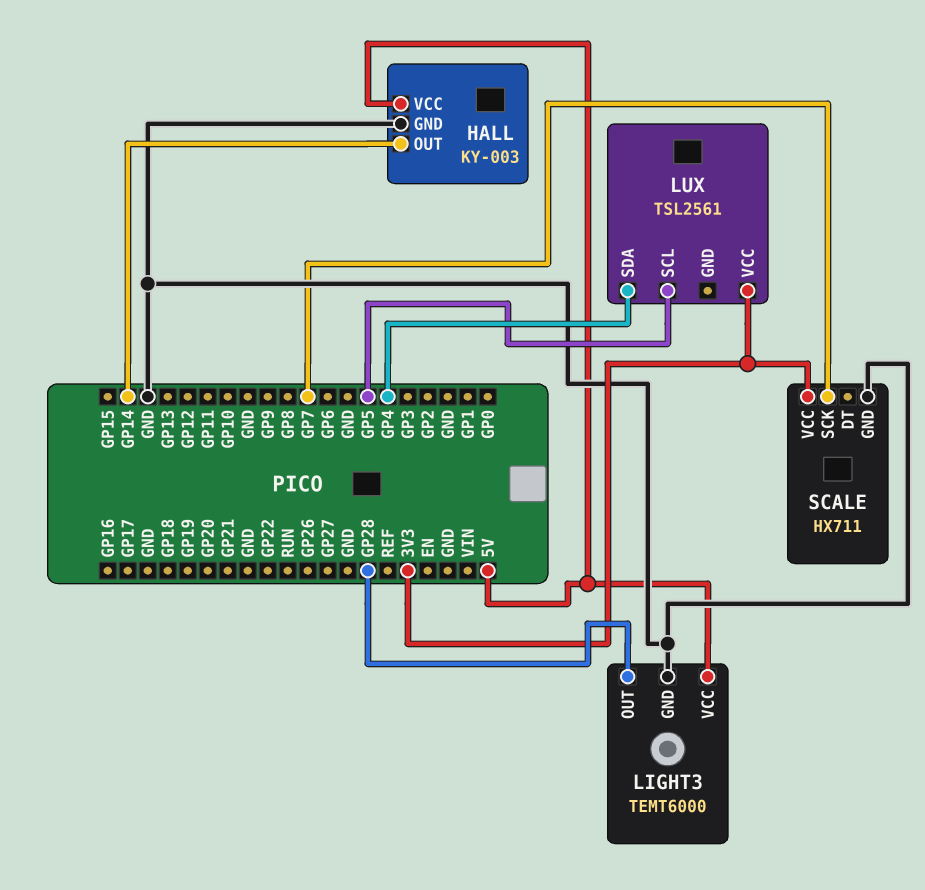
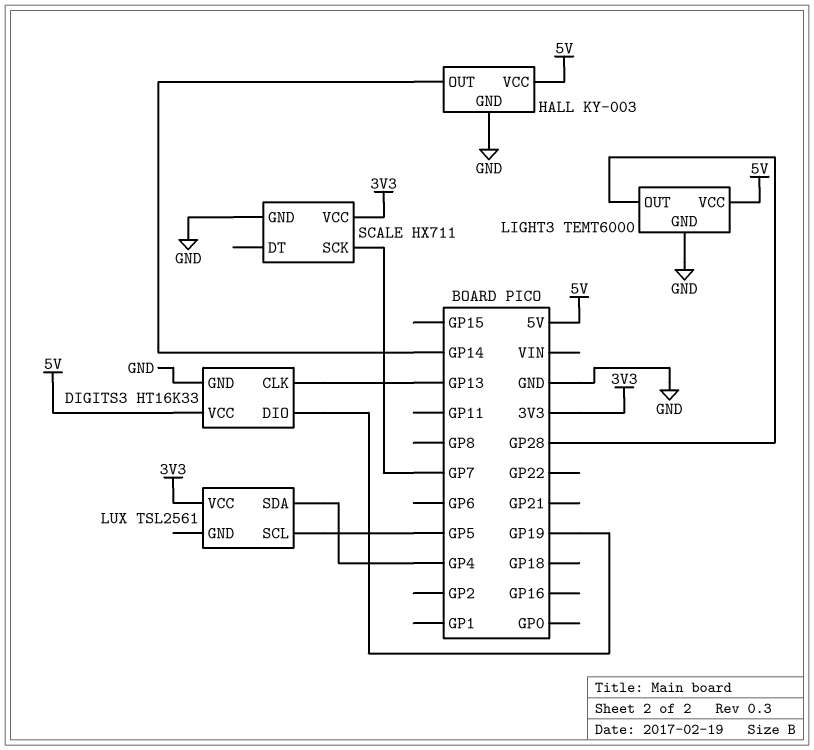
DIGITS3: none -> HT16K33
DIGITS3 pin CLK: none -> GP13
DIGITS3 pin DIO: none -> GP19
DIGITS3 pin GND: none -> GND
DIGITS3 pin VCC: none -> 5V

